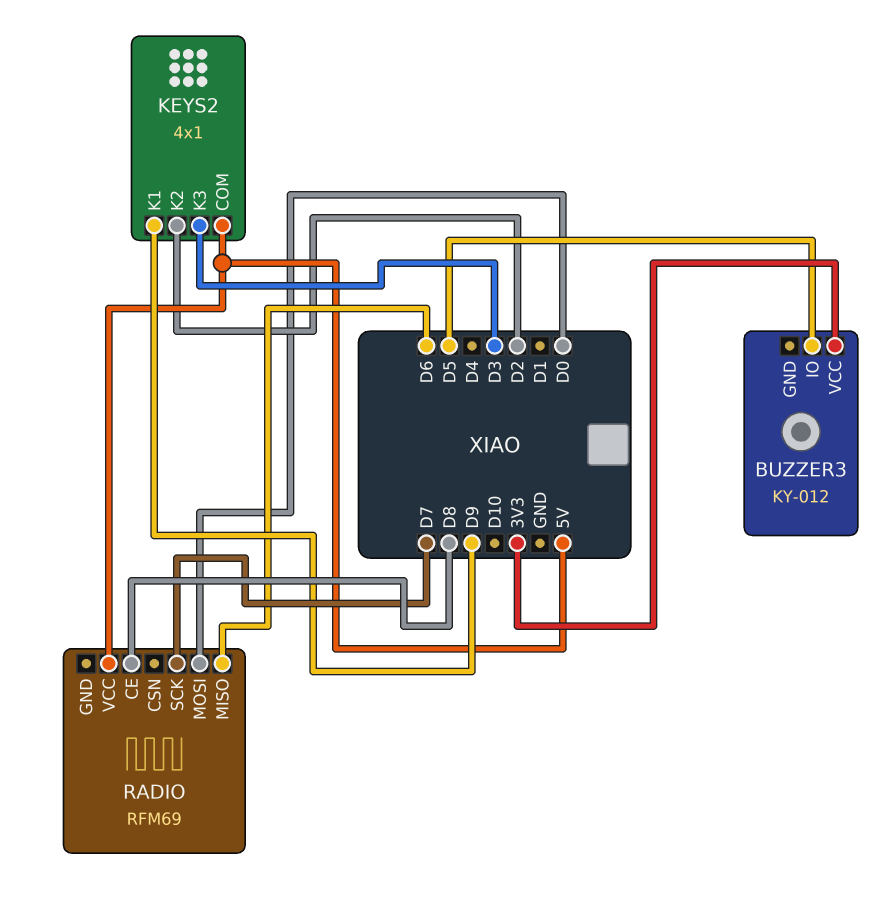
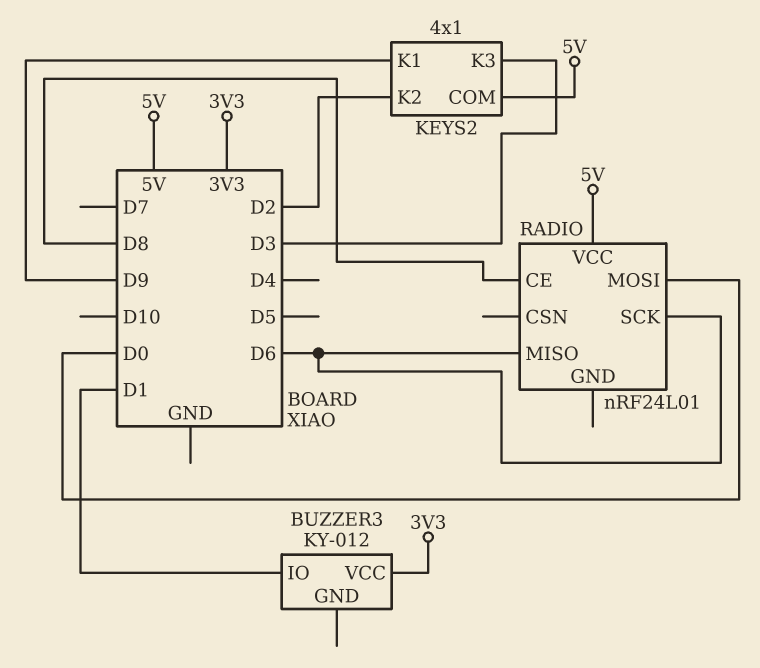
BUZZER3 pin IO: D5 -> D1
RADIO: RFM69 -> nRF24L01
RADIO pin SCK: D7 -> D6

